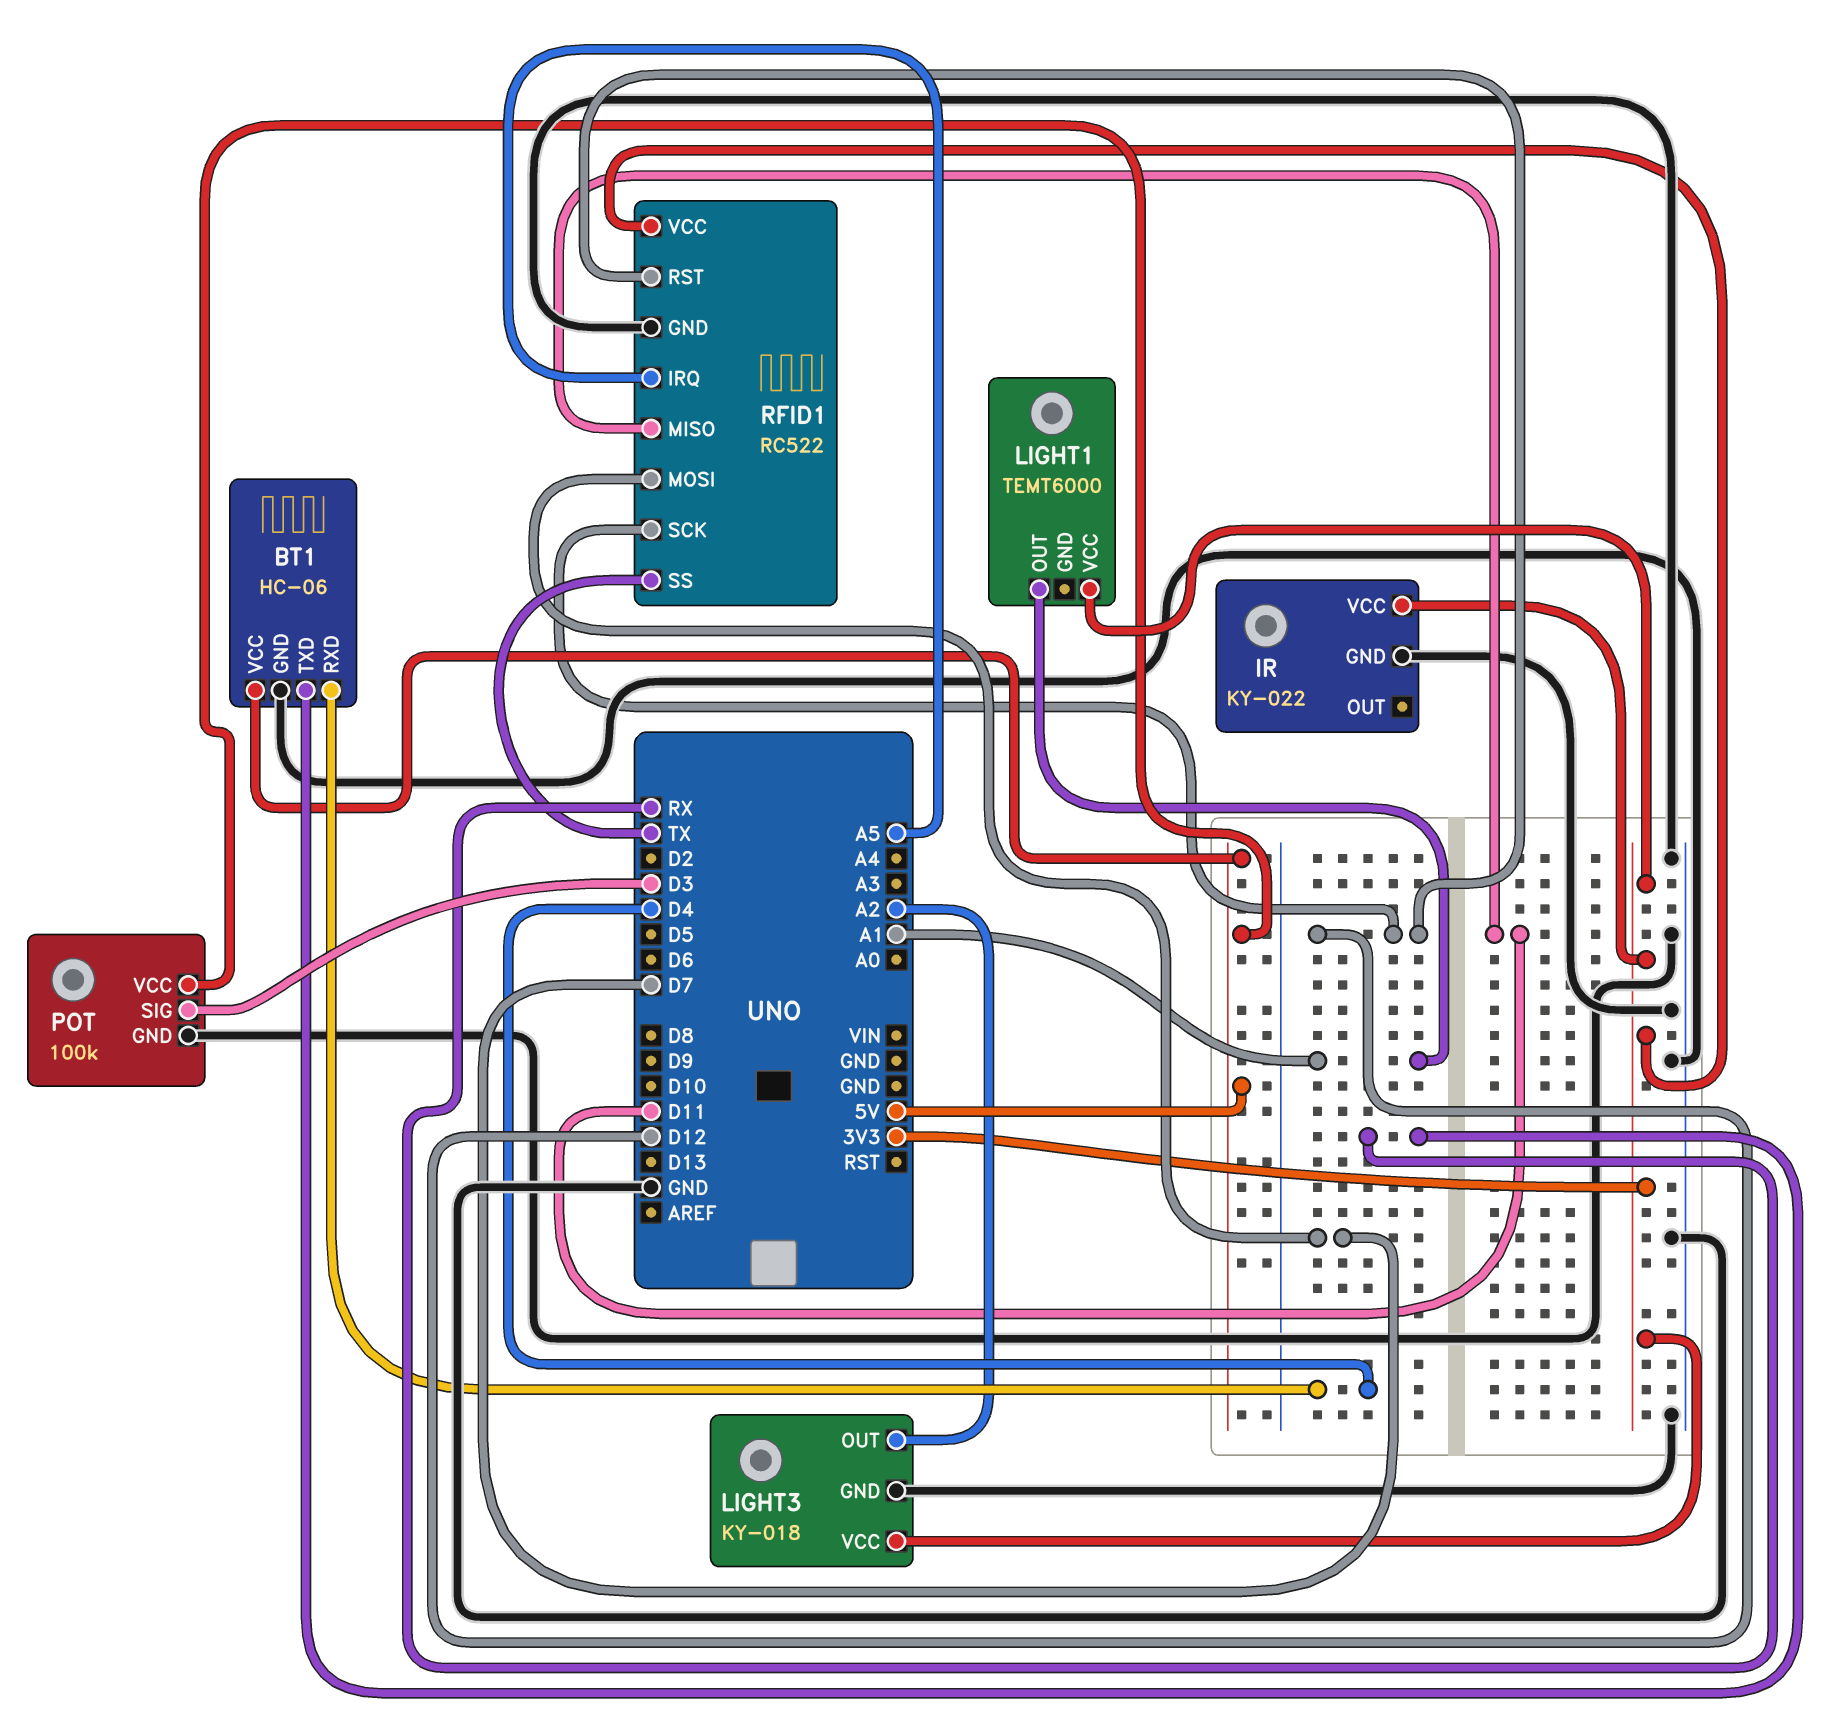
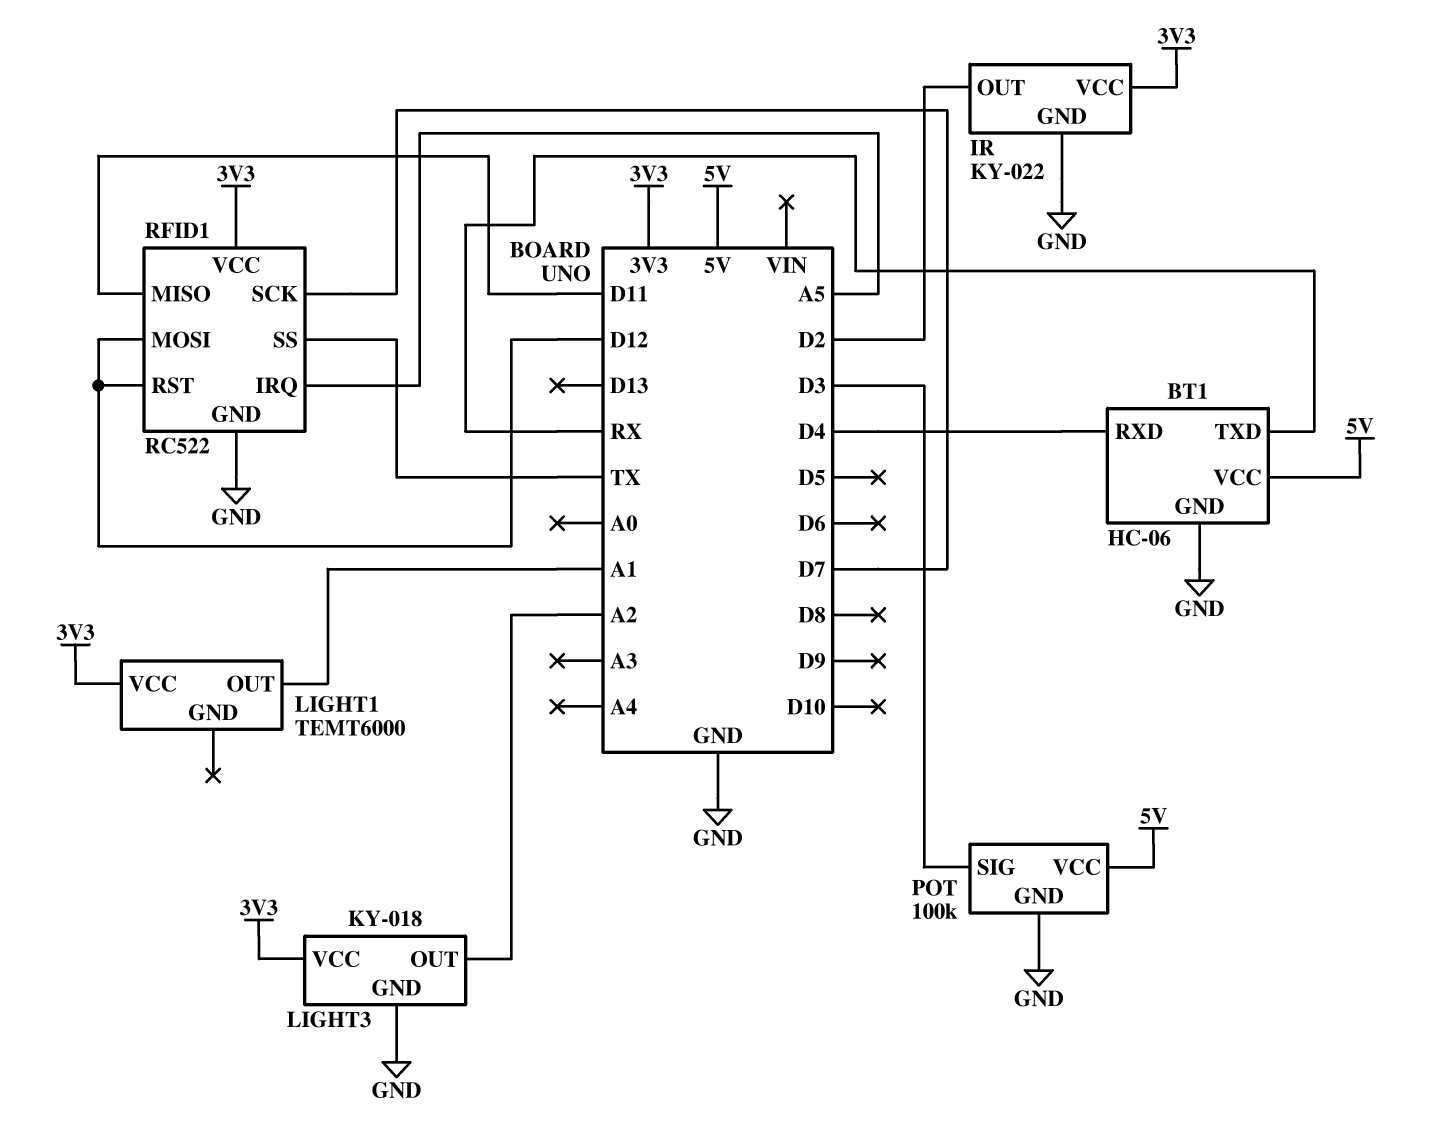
IR pin OUT: none -> D2
RFID1 pin MOSI: D7 -> D12
RFID1 pin SCK: D12 -> D7

